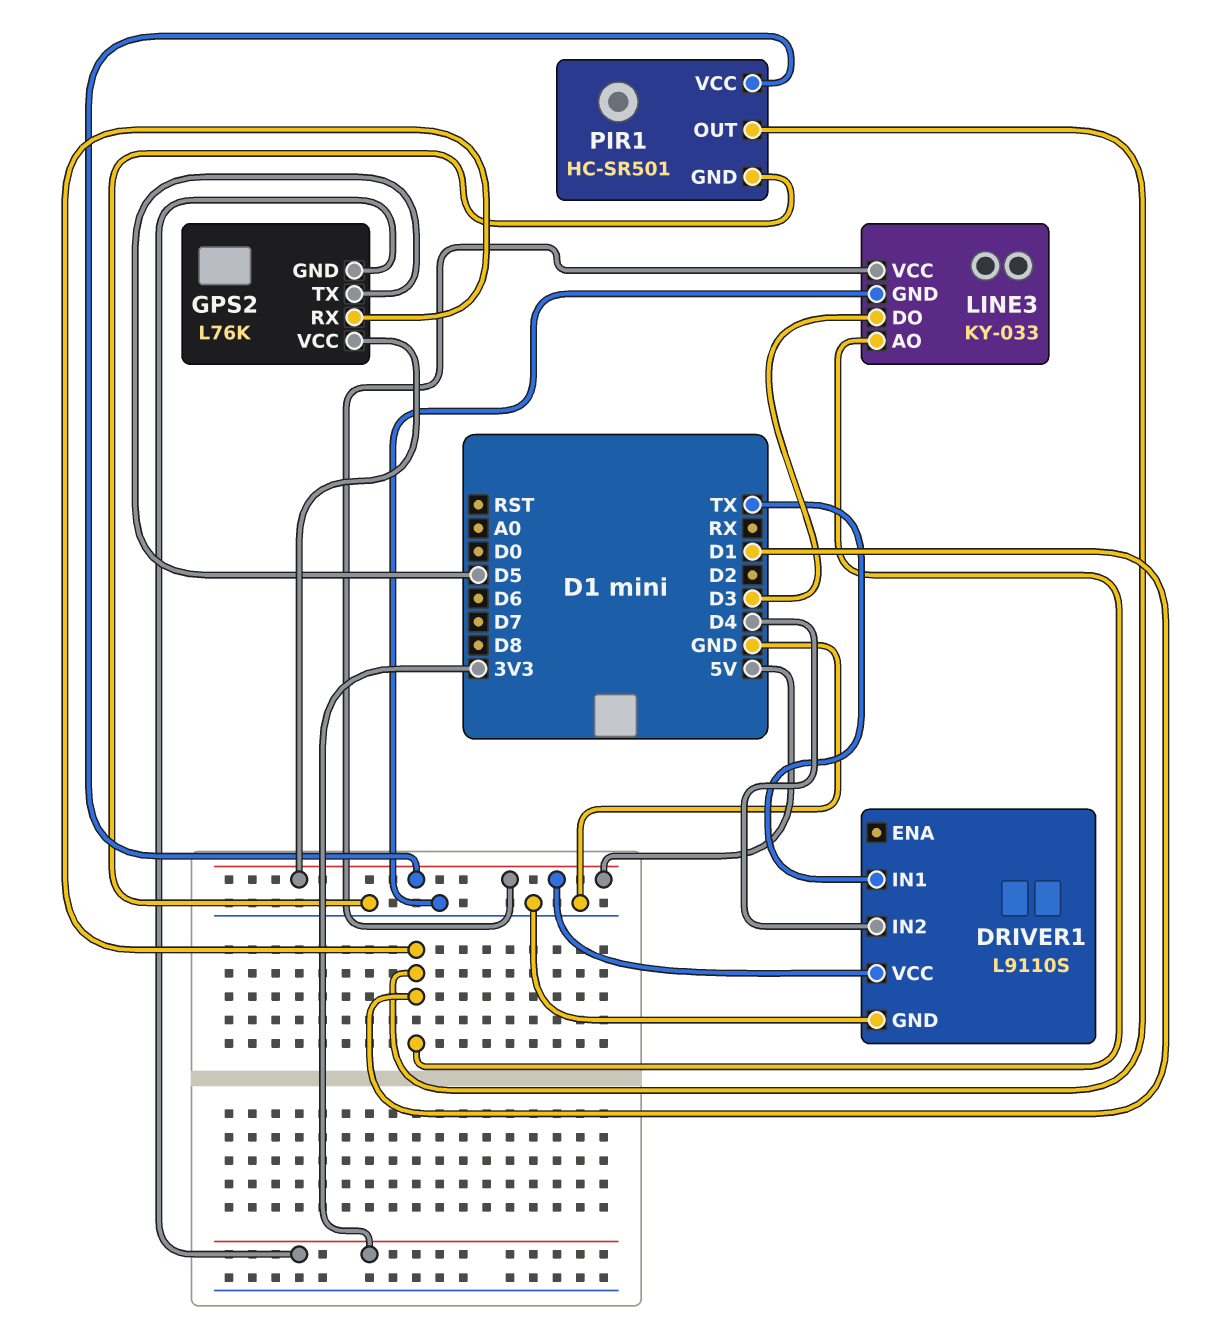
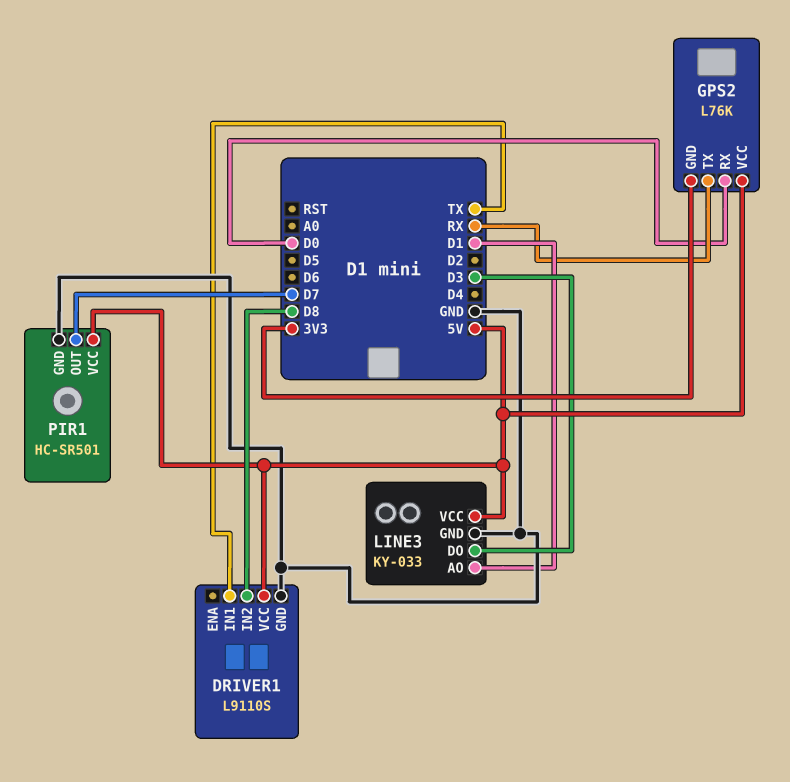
DRIVER1 pin IN2: D4 -> D8
GPS2 pin RX: D1 -> D0
GPS2 pin TX: D5 -> RX
PIR1 pin OUT: D1 -> D7

